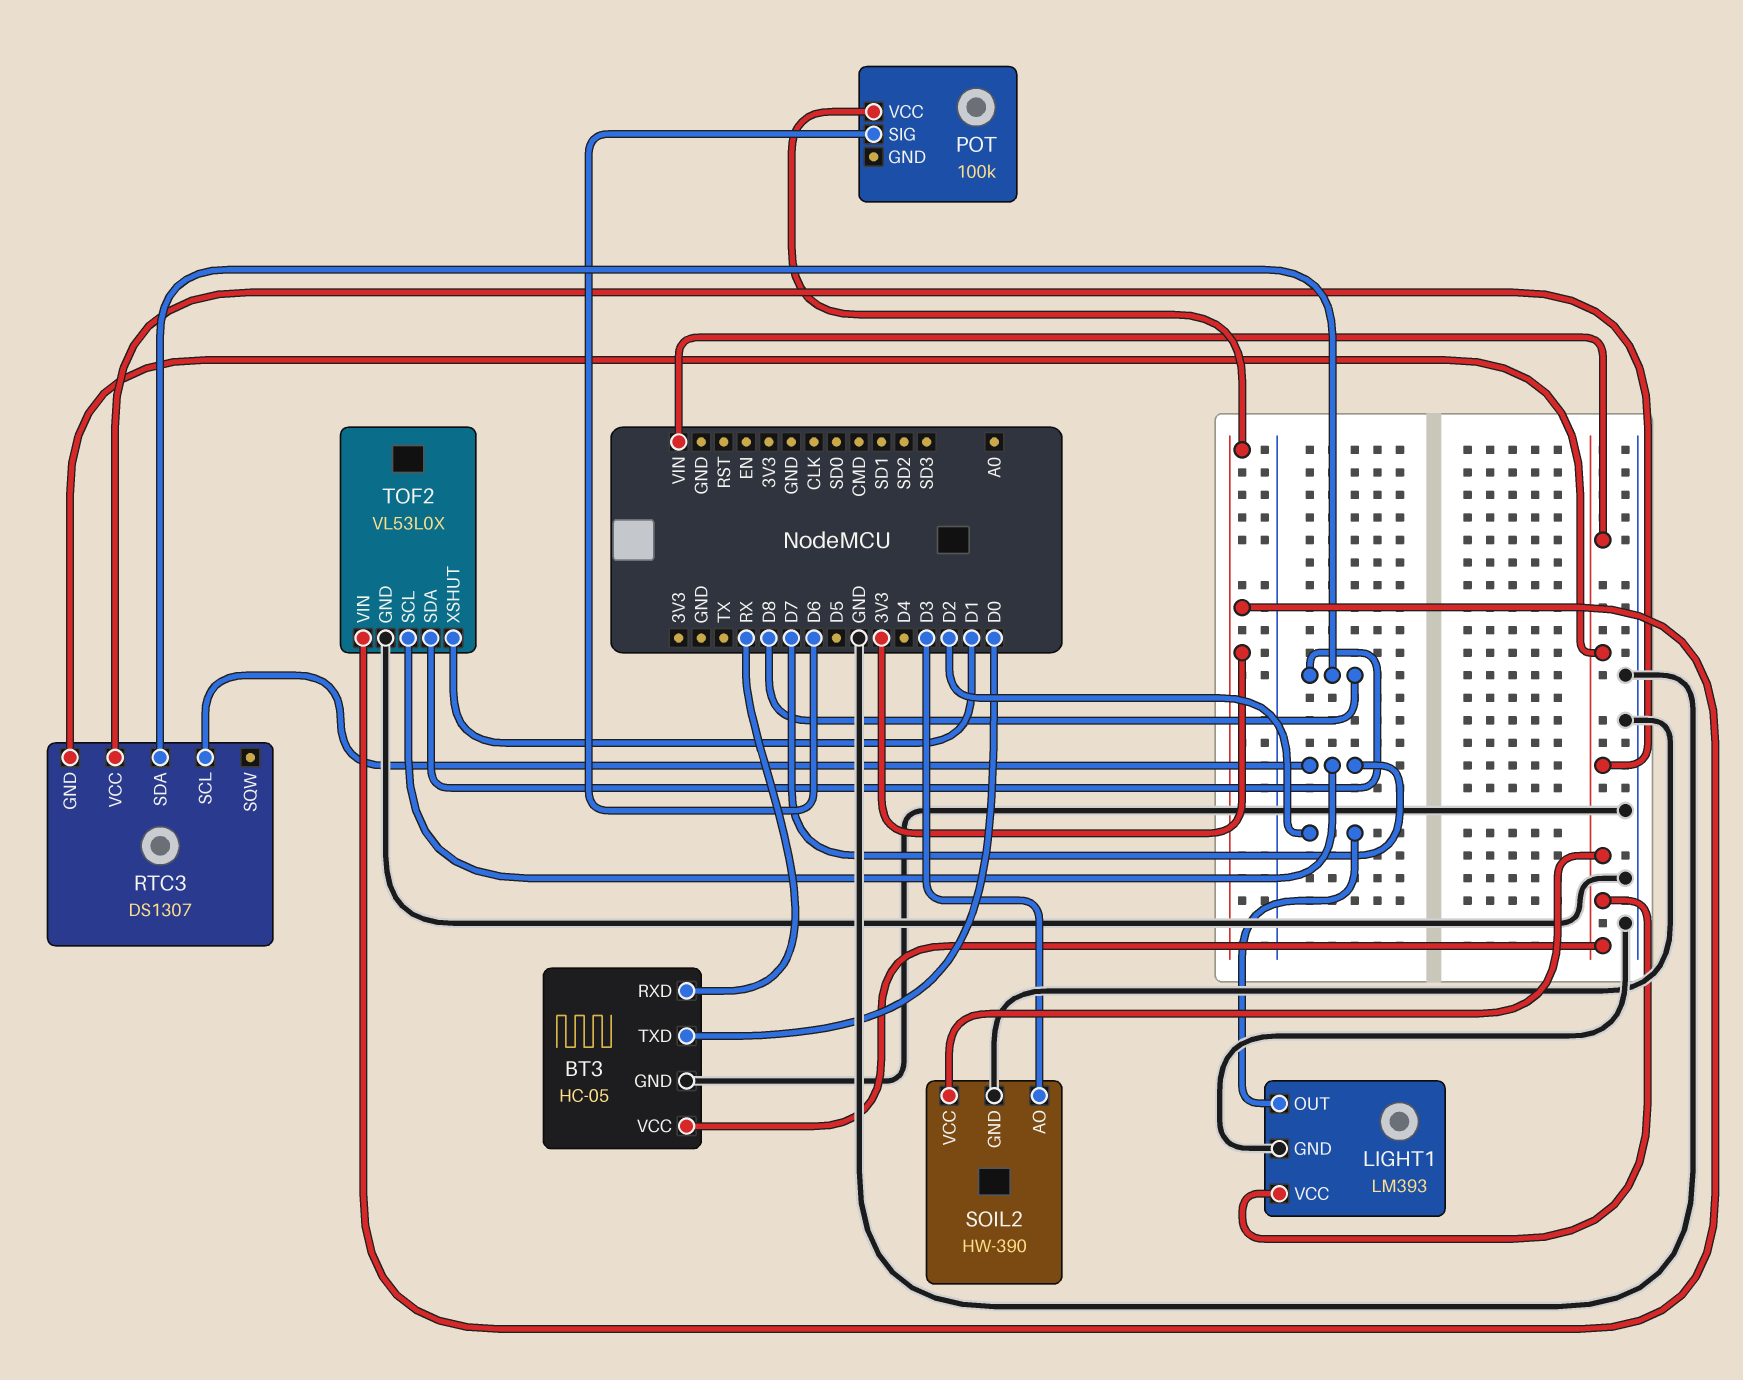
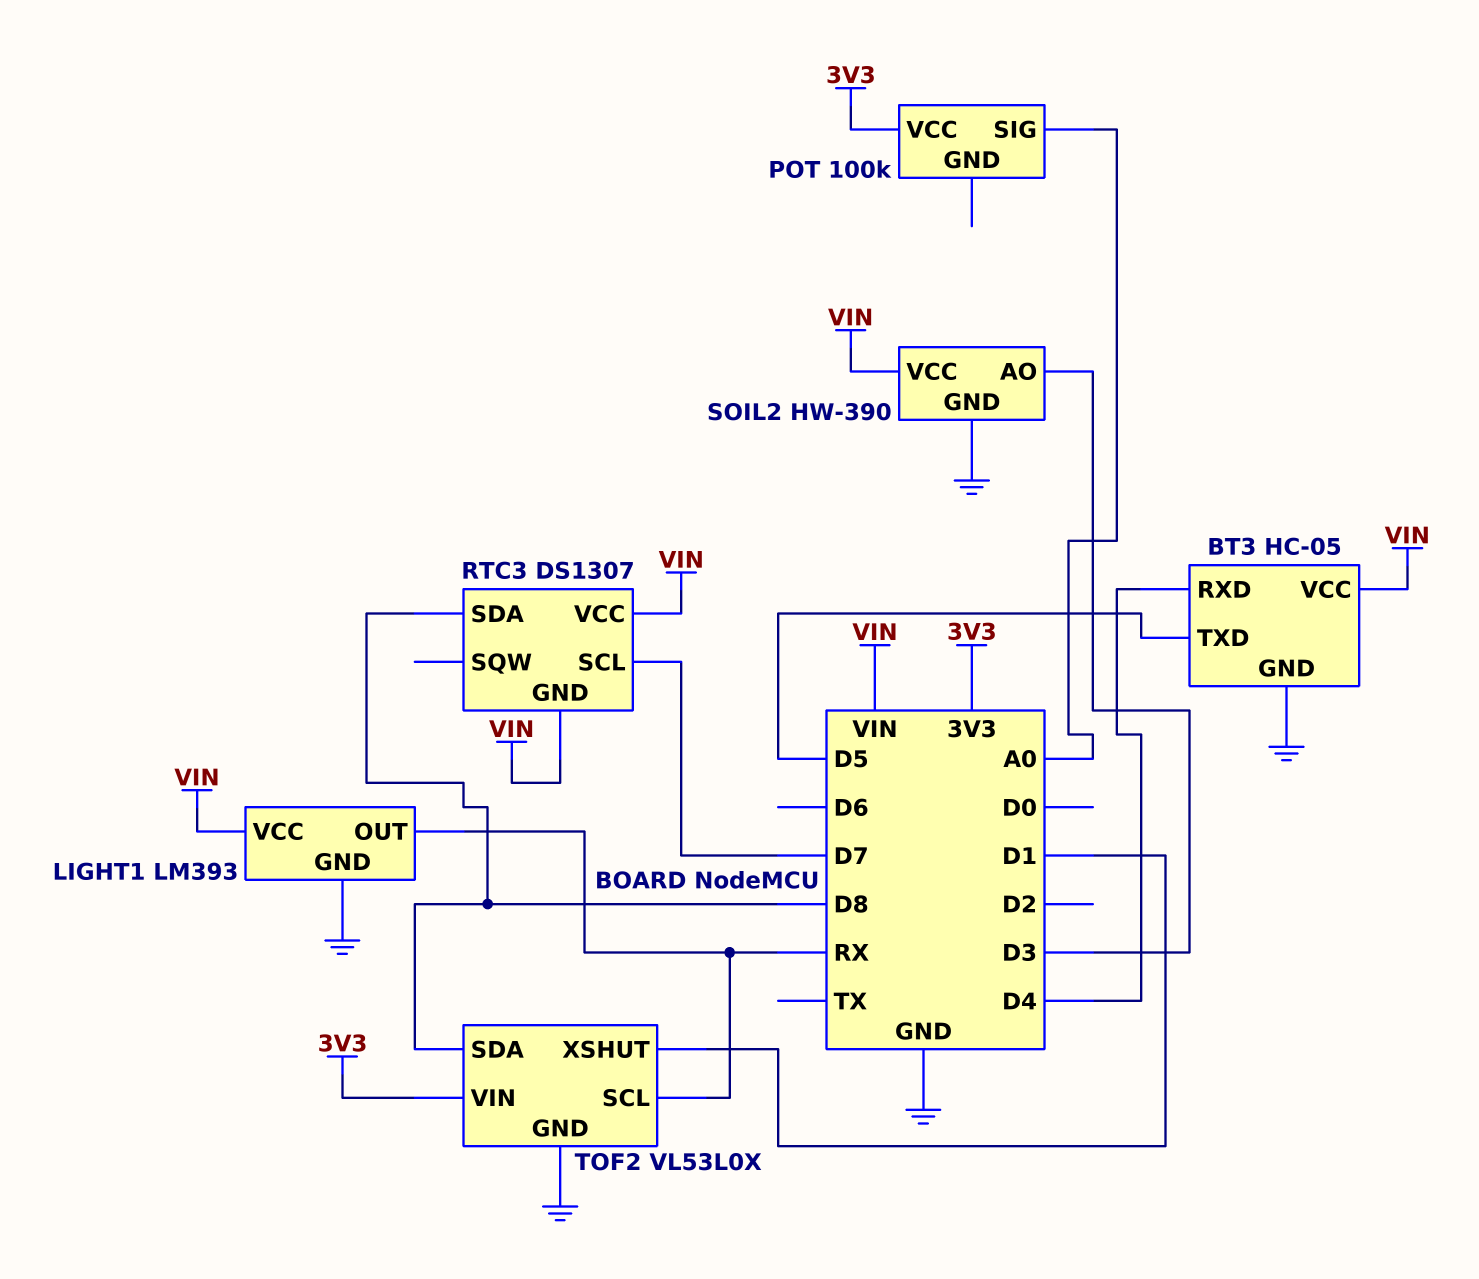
BT3 pin RXD: RX -> D4
BT3 pin TXD: D0 -> D5
LIGHT1 pin OUT: D2 -> RX
POT pin SIG: D6 -> A0
TOF2 pin SCL: D7 -> RX

